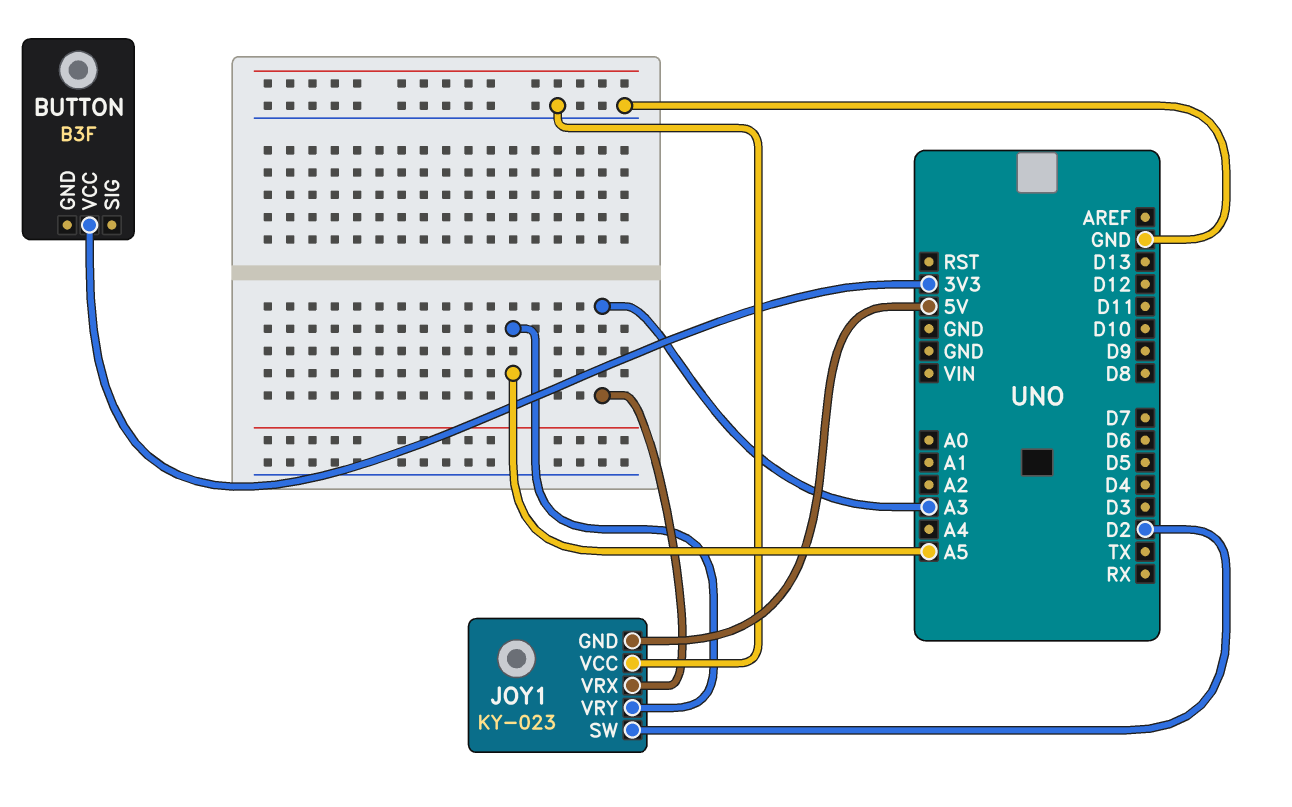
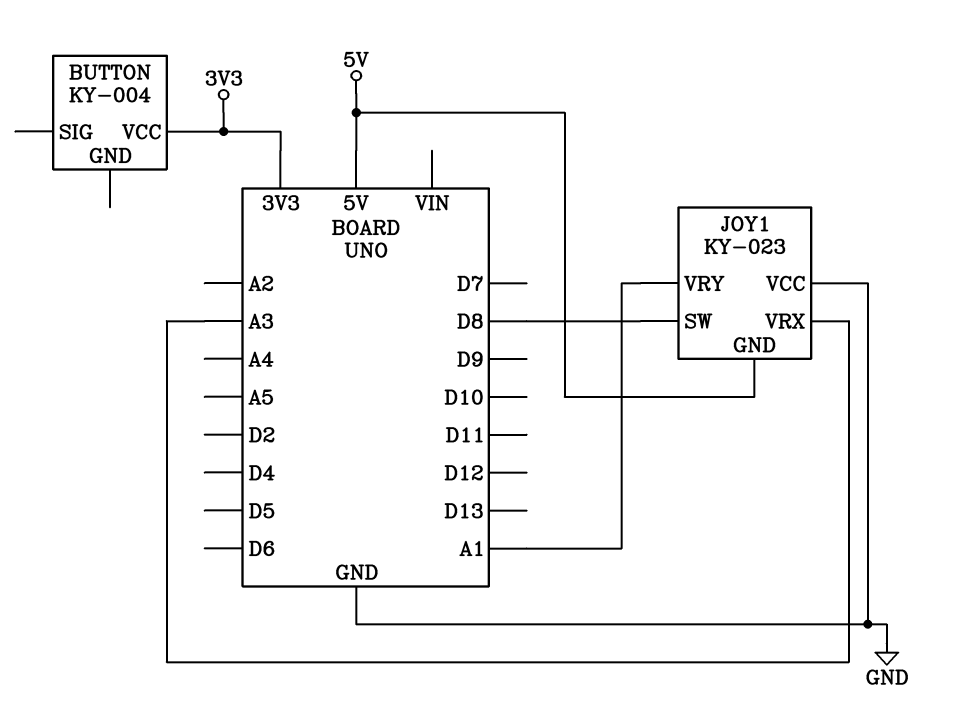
BUTTON: B3F -> KY-004
JOY1 pin SW: D2 -> D8
JOY1 pin VRY: A5 -> A1

